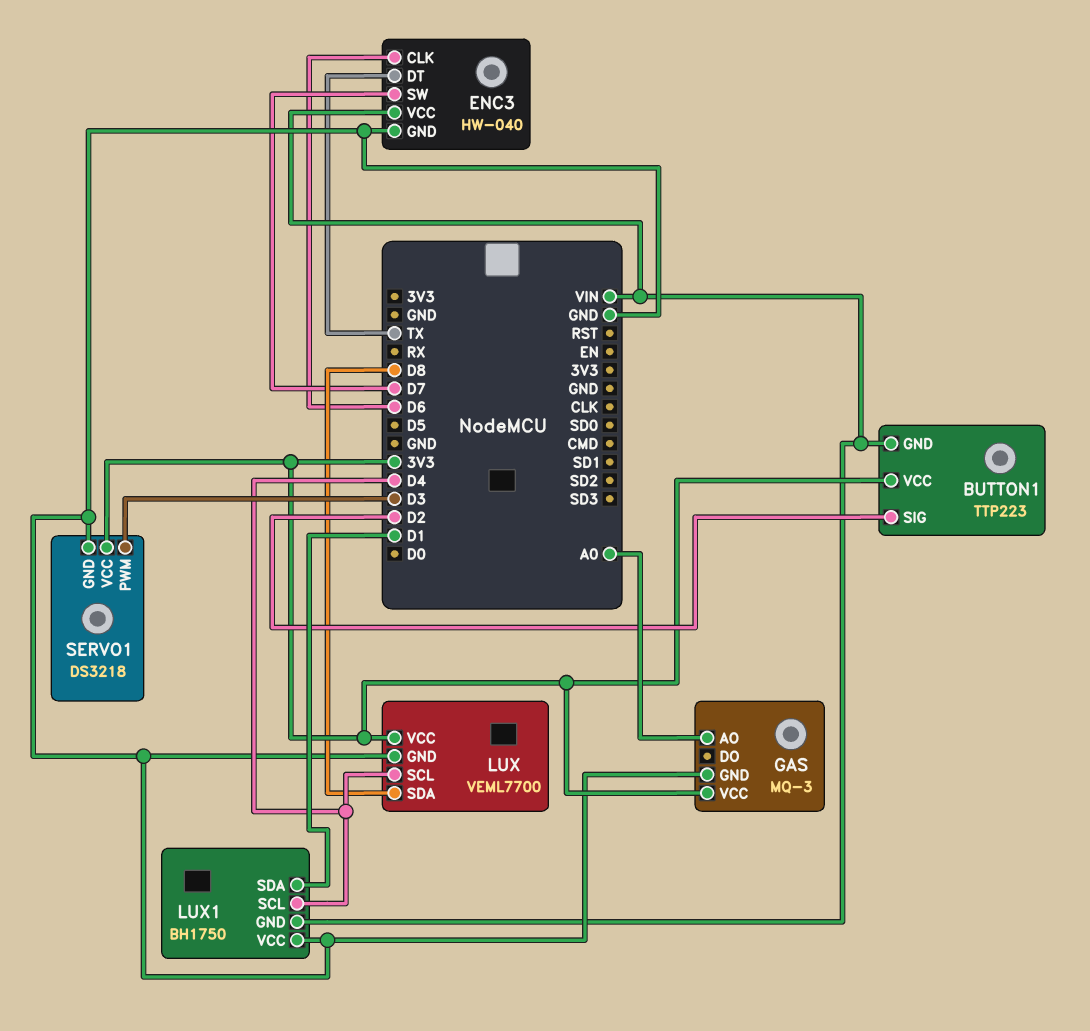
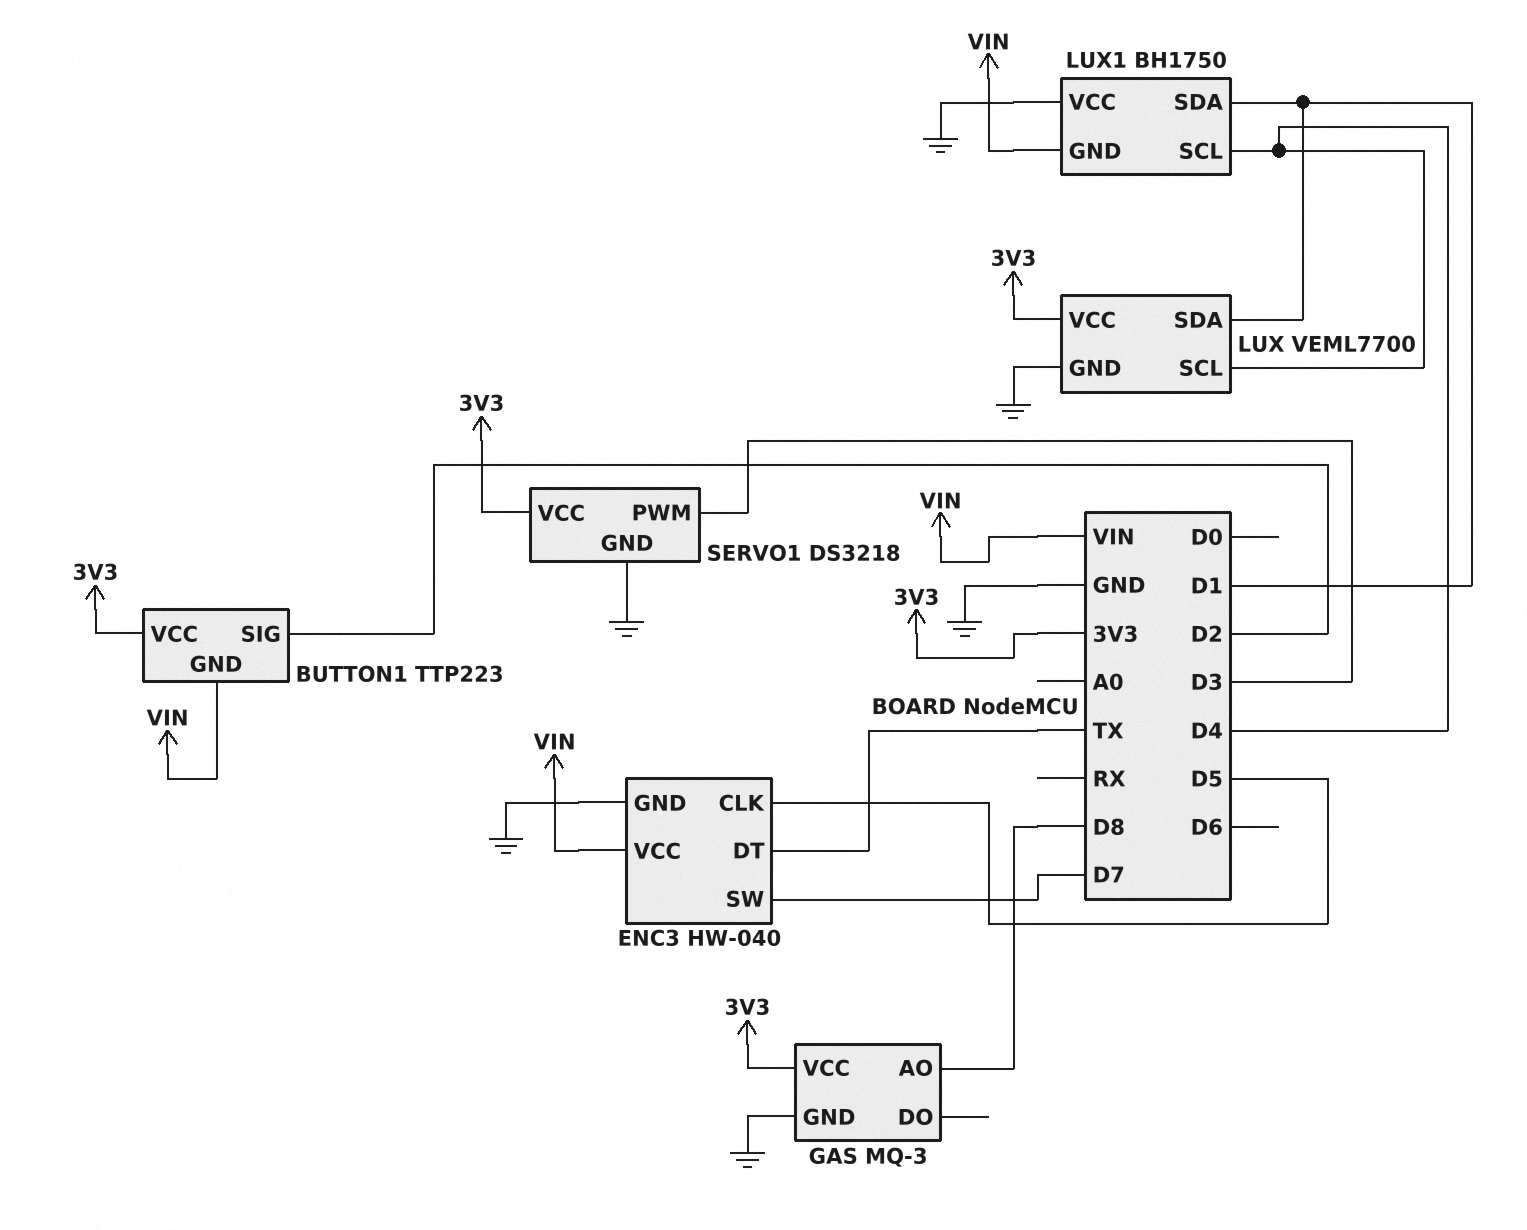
ENC3 pin CLK: D6 -> D5
GAS pin AO: A0 -> D8
LUX pin SDA: D8 -> D1

